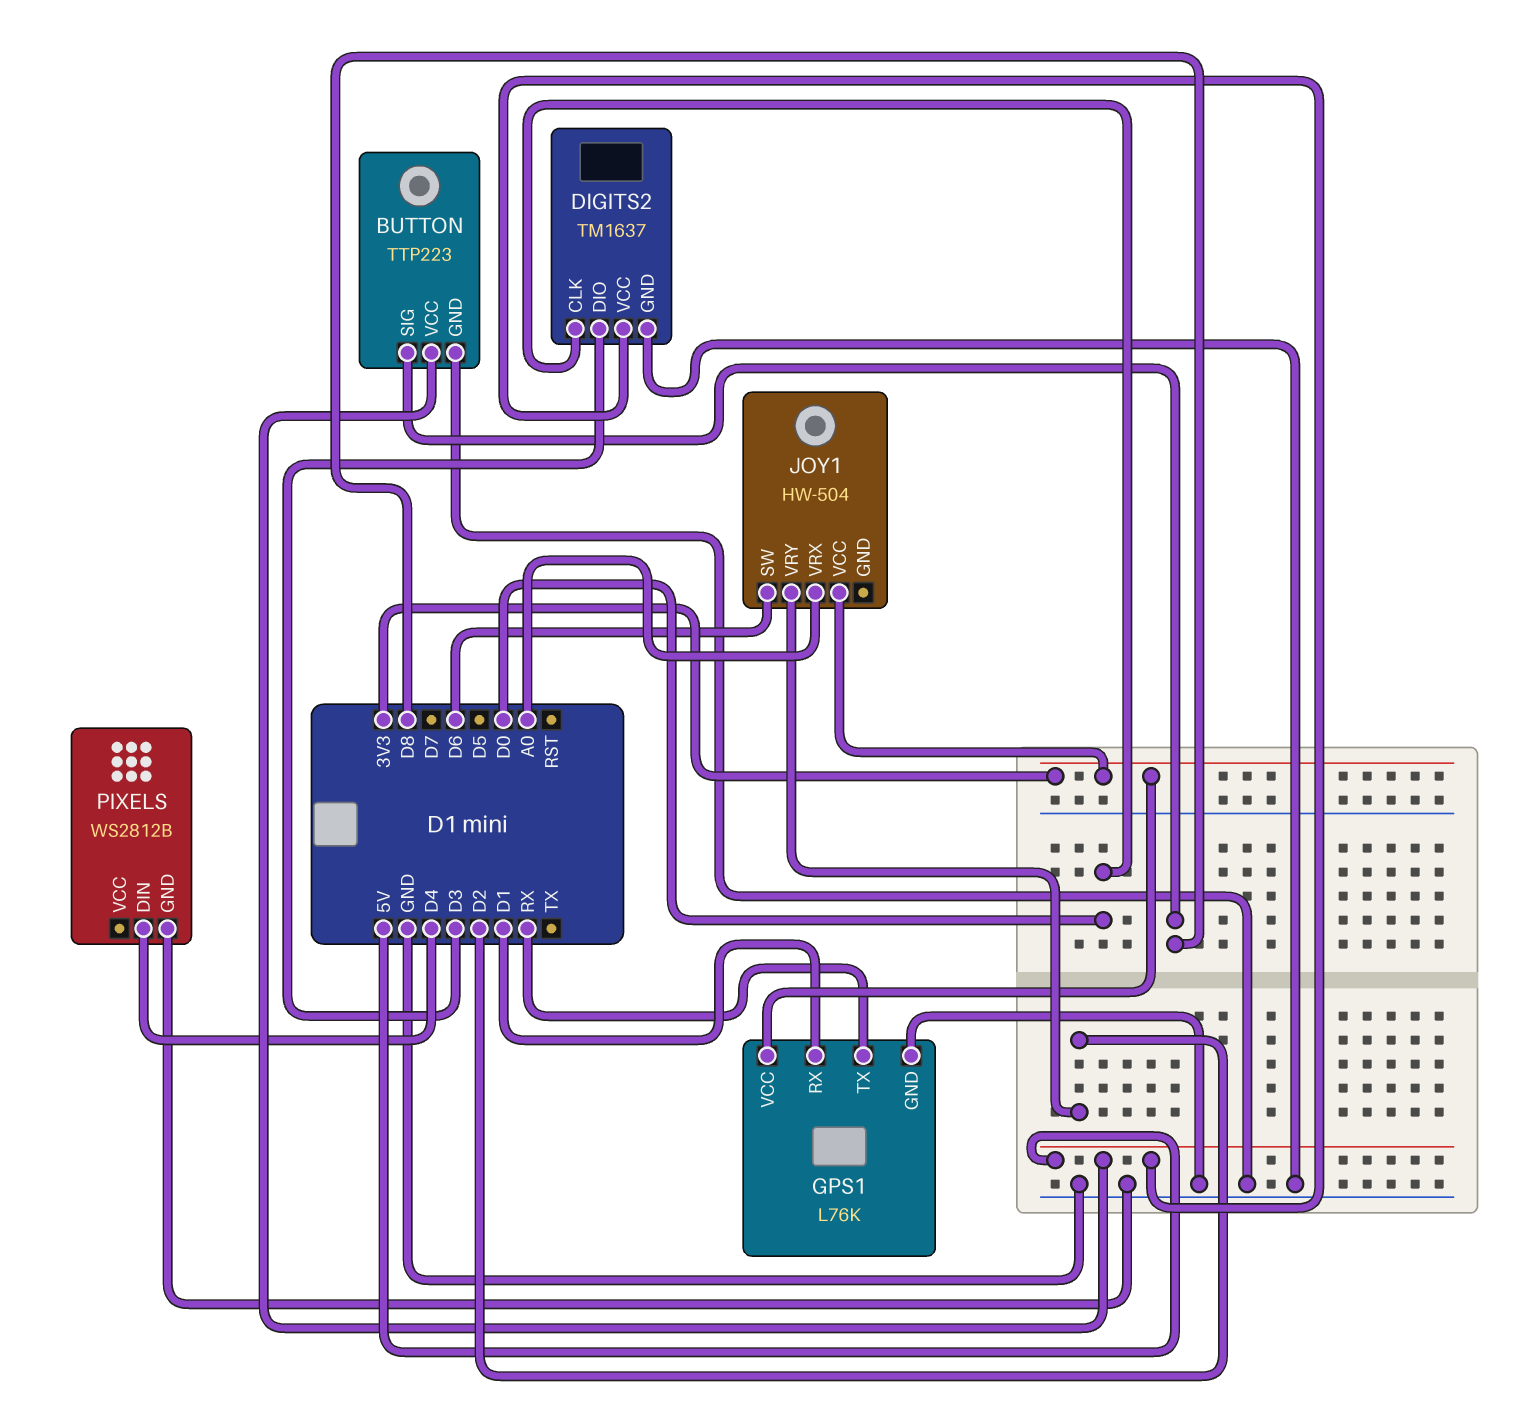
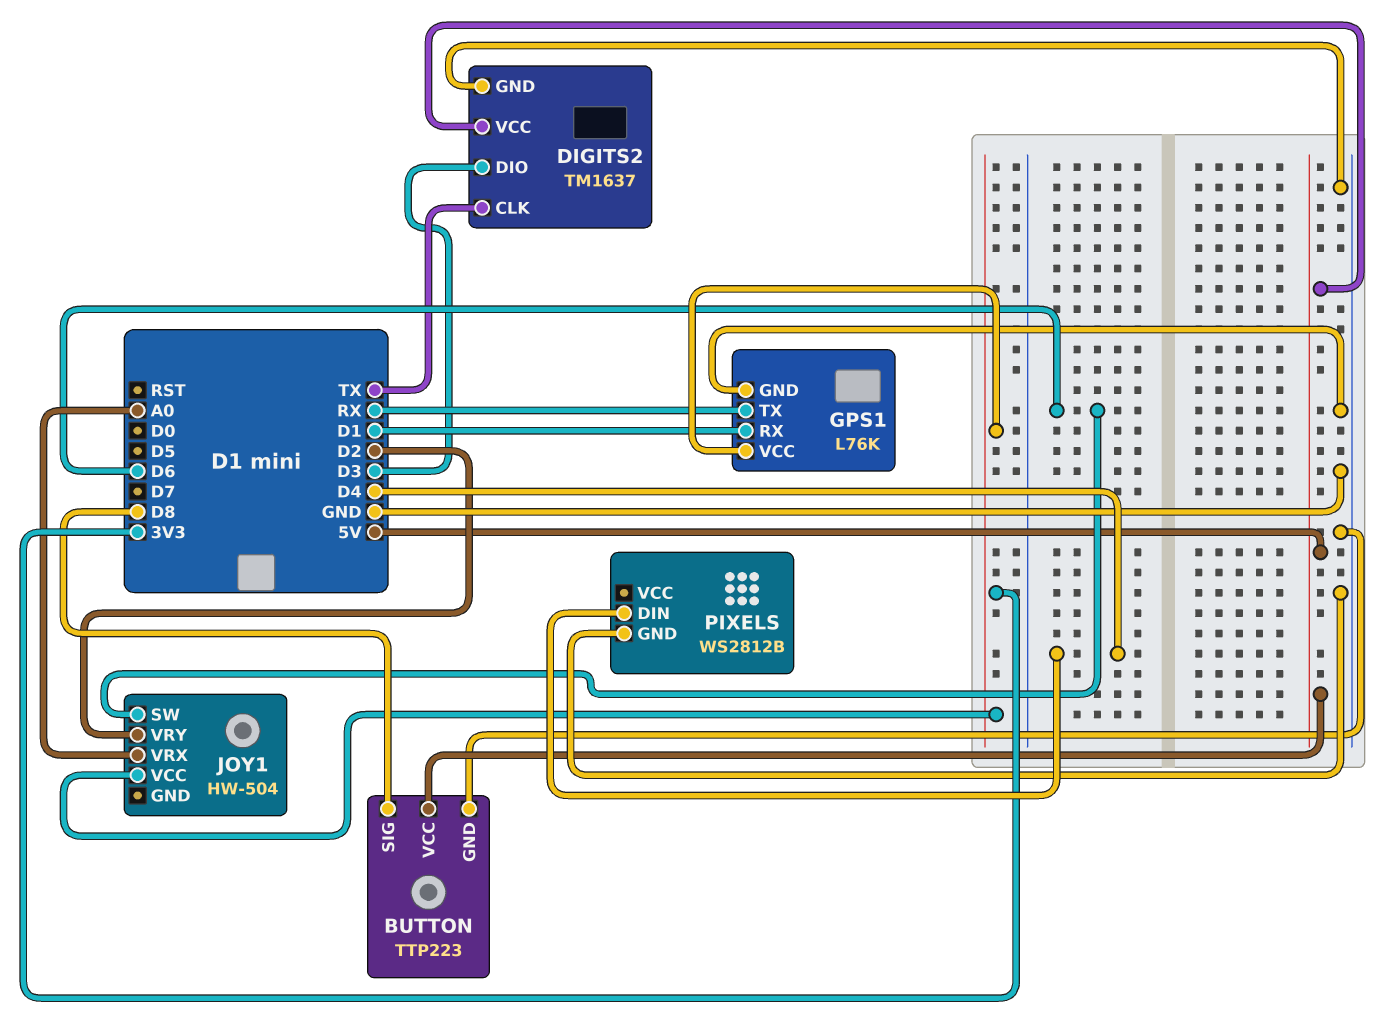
DIGITS2 pin CLK: D0 -> TX

